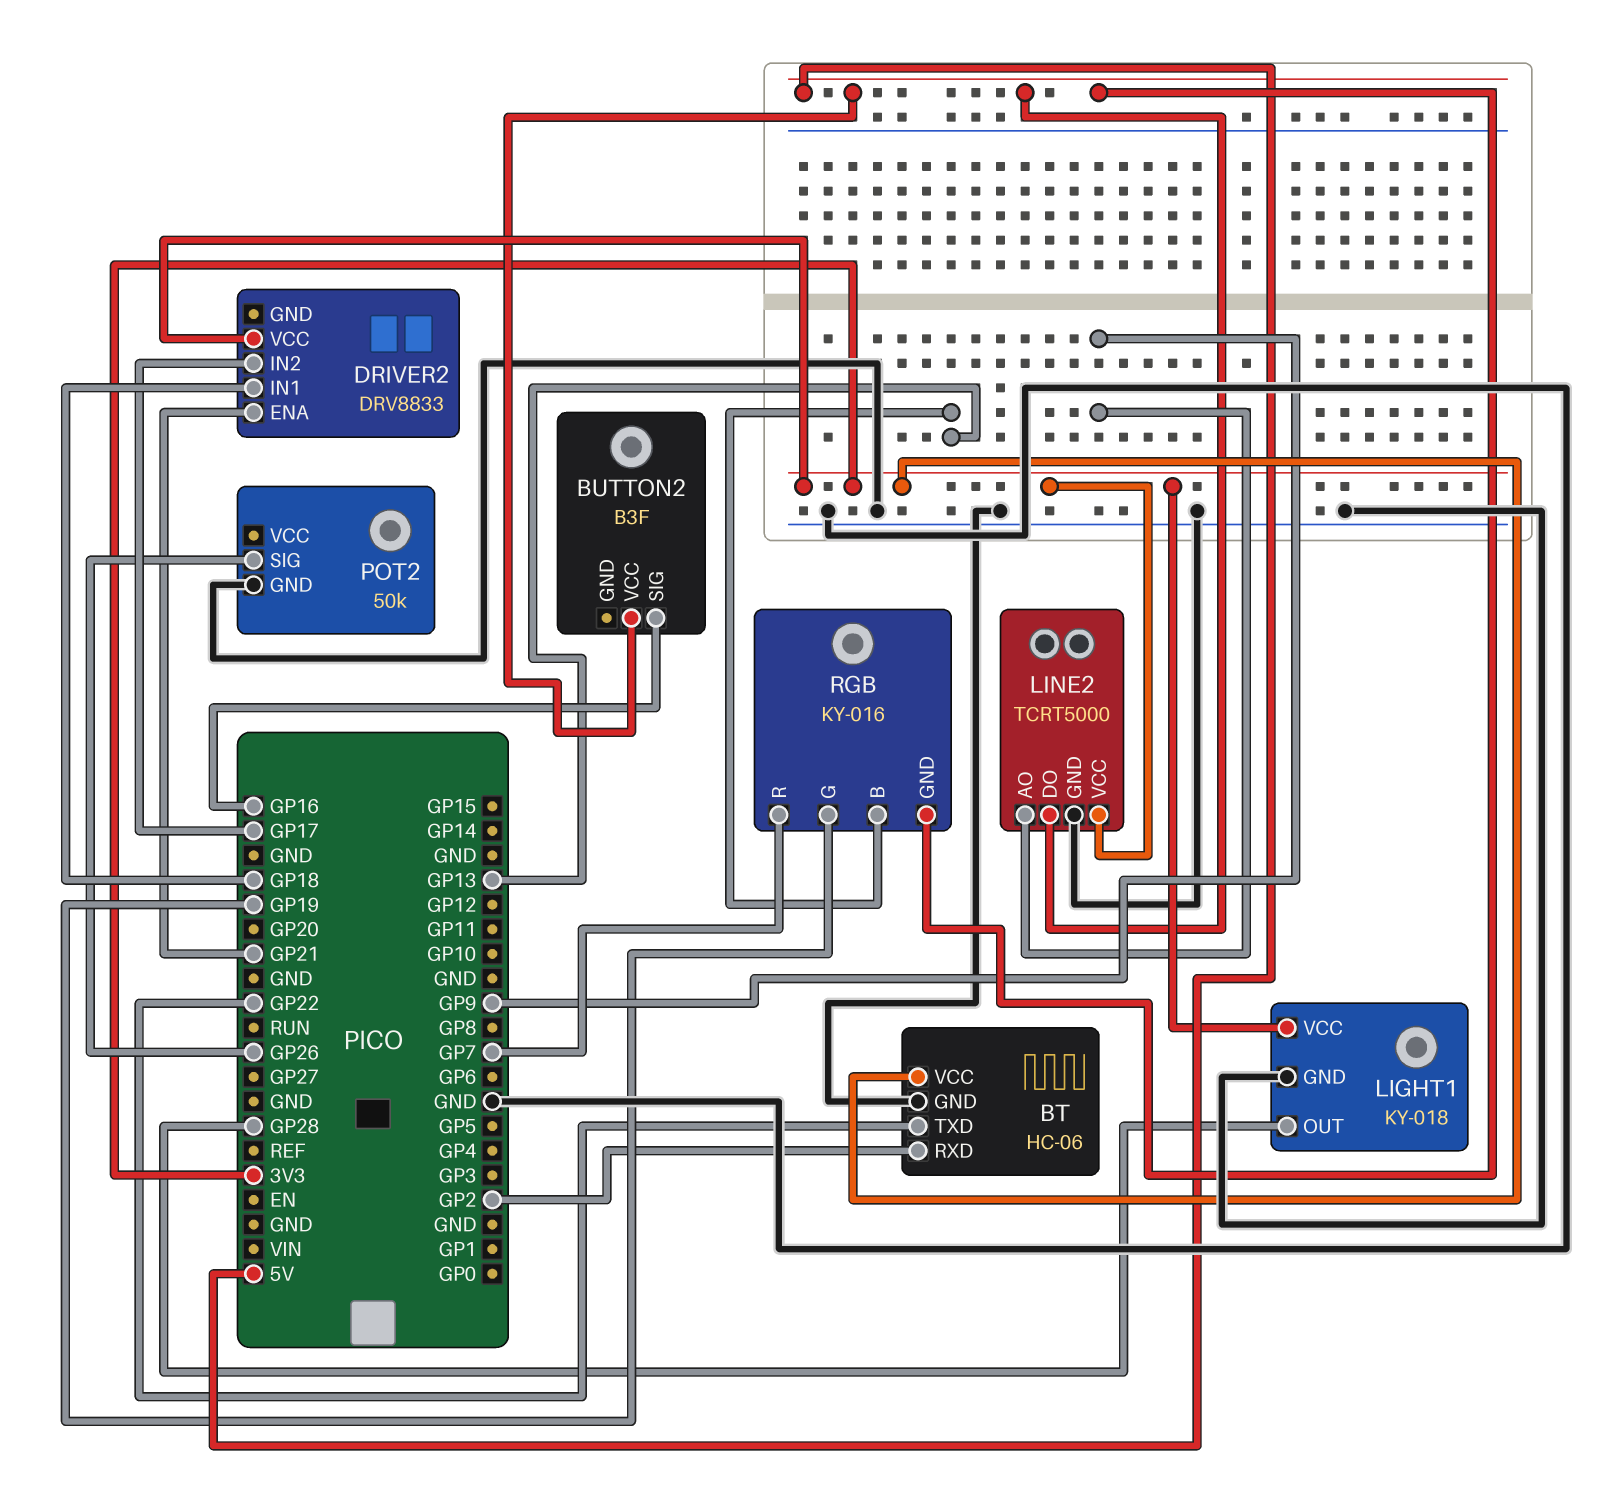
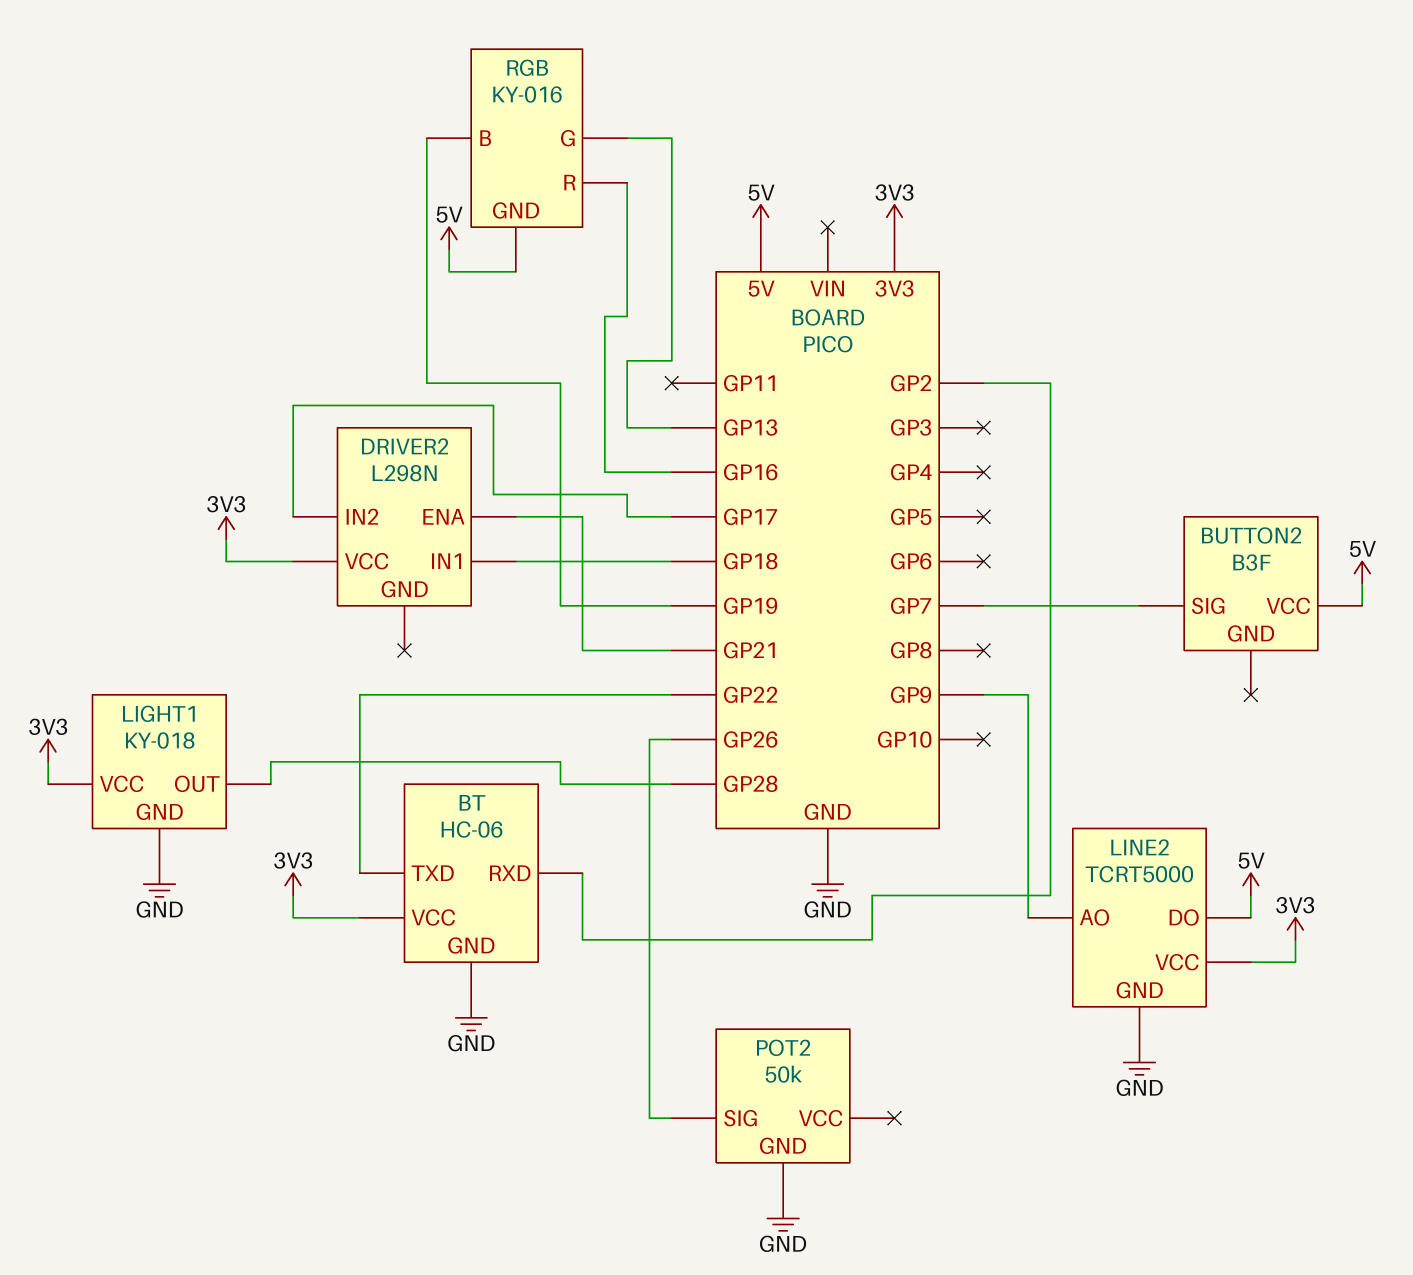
BUTTON2 pin SIG: GP16 -> GP7
DRIVER2: DRV8833 -> L298N
RGB pin B: GP13 -> GP19
RGB pin G: GP19 -> GP13
RGB pin R: GP7 -> GP16

